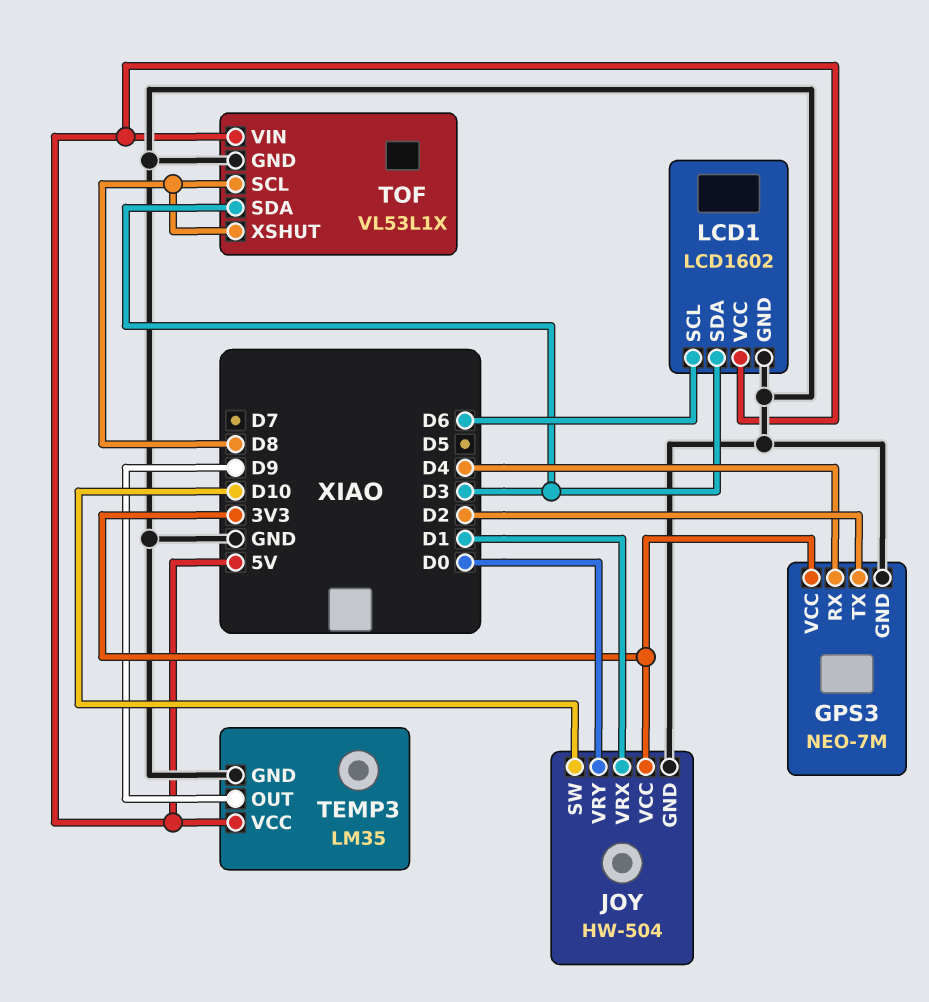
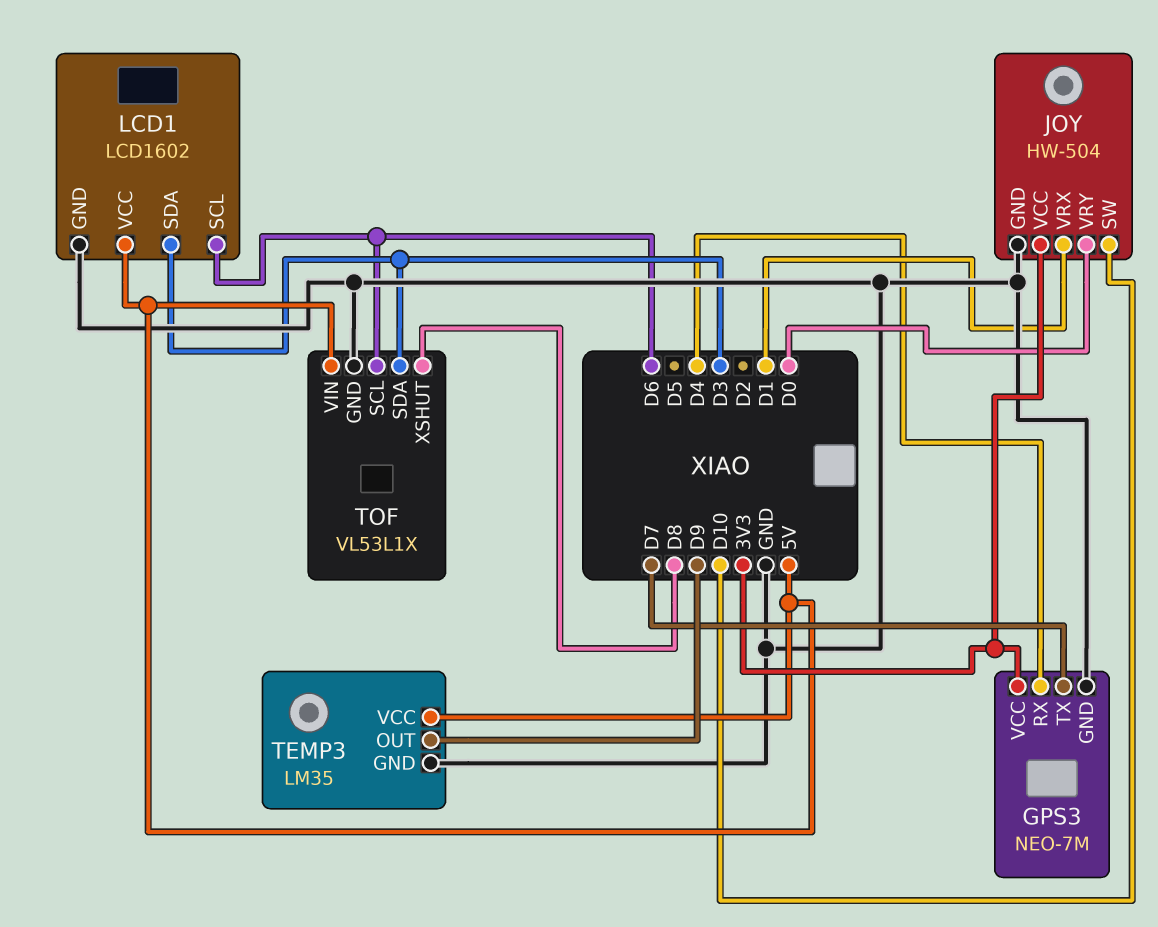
GPS3 pin TX: D2 -> D7
TOF pin SCL: D8 -> D6

